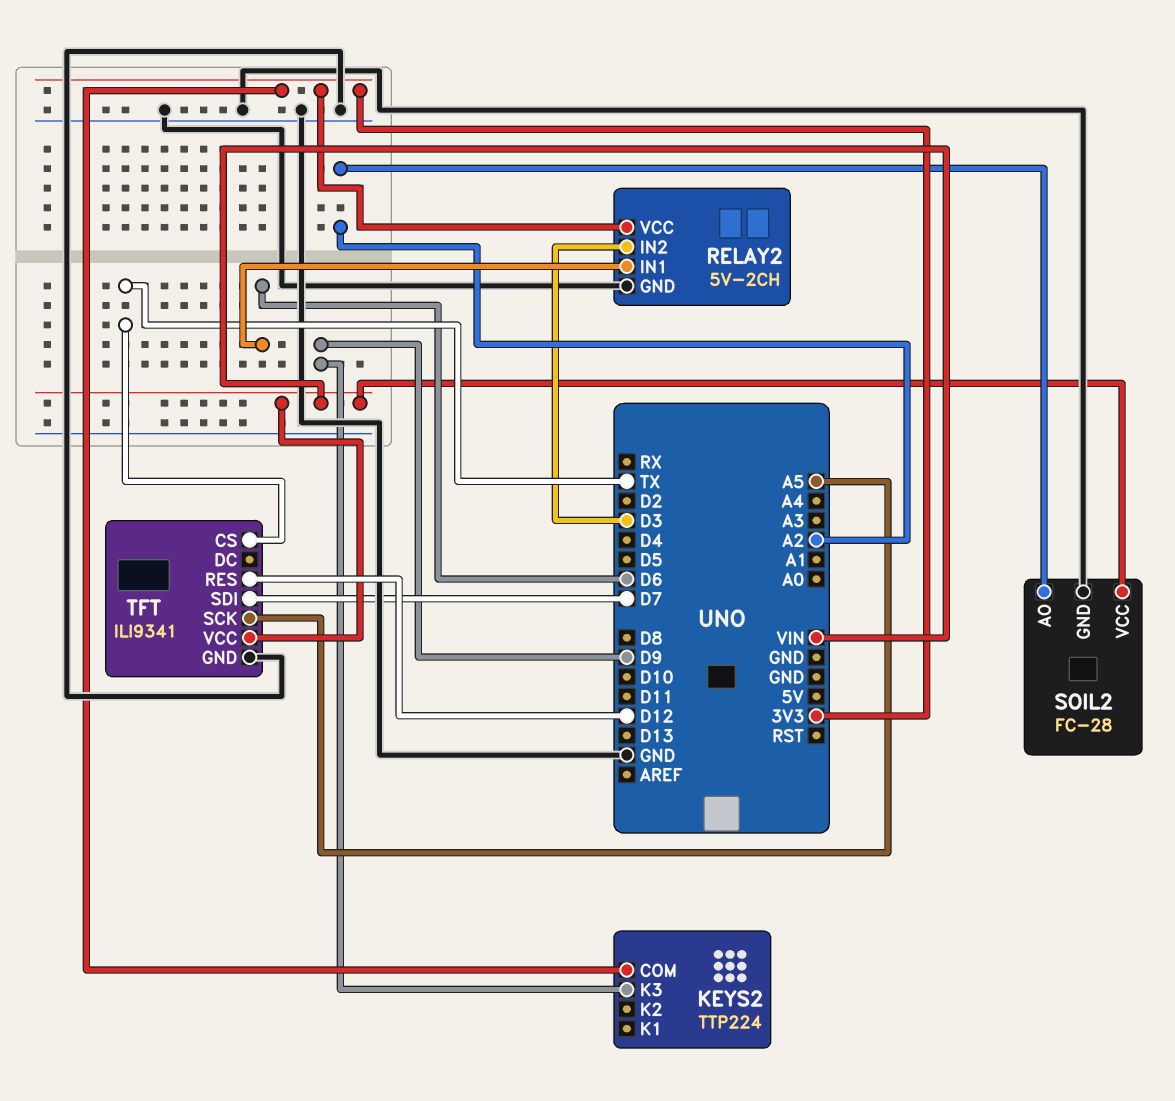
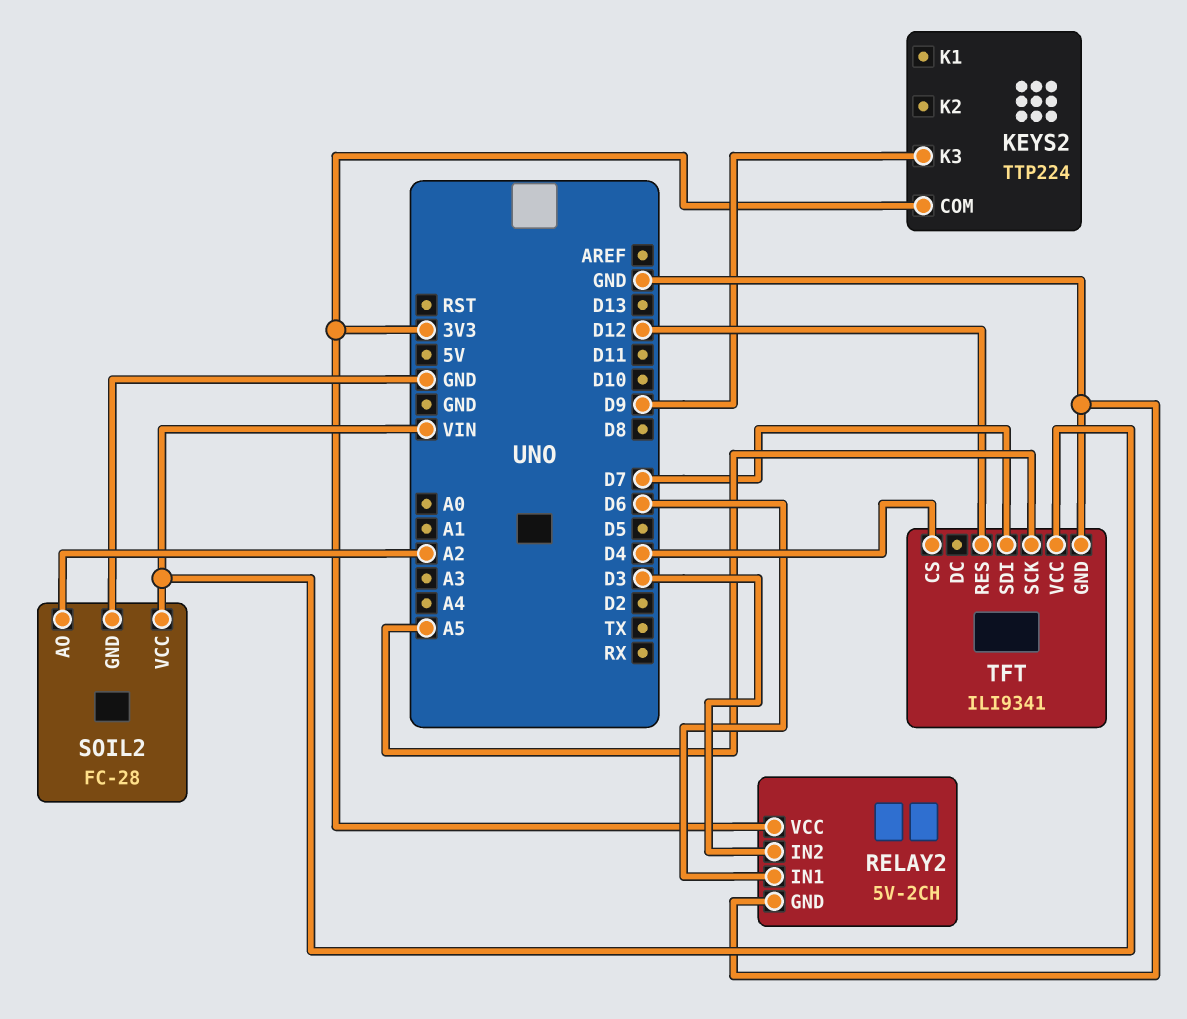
TFT pin CS: TX -> D4

